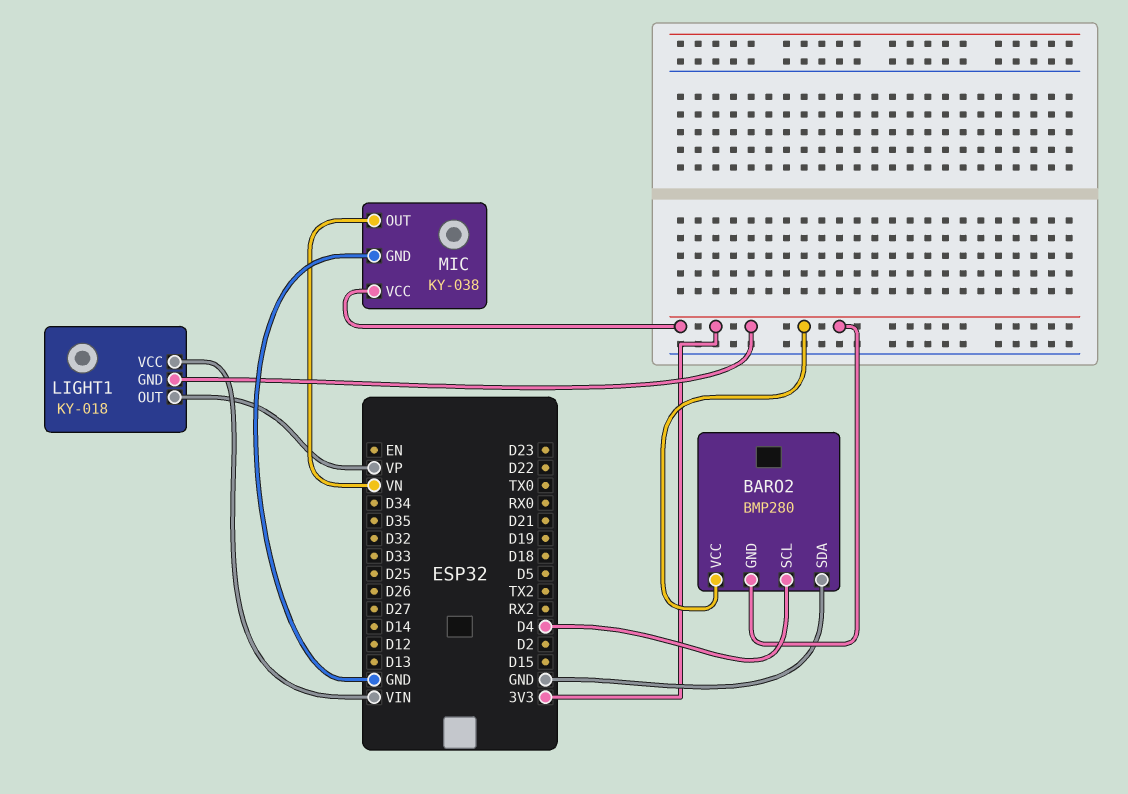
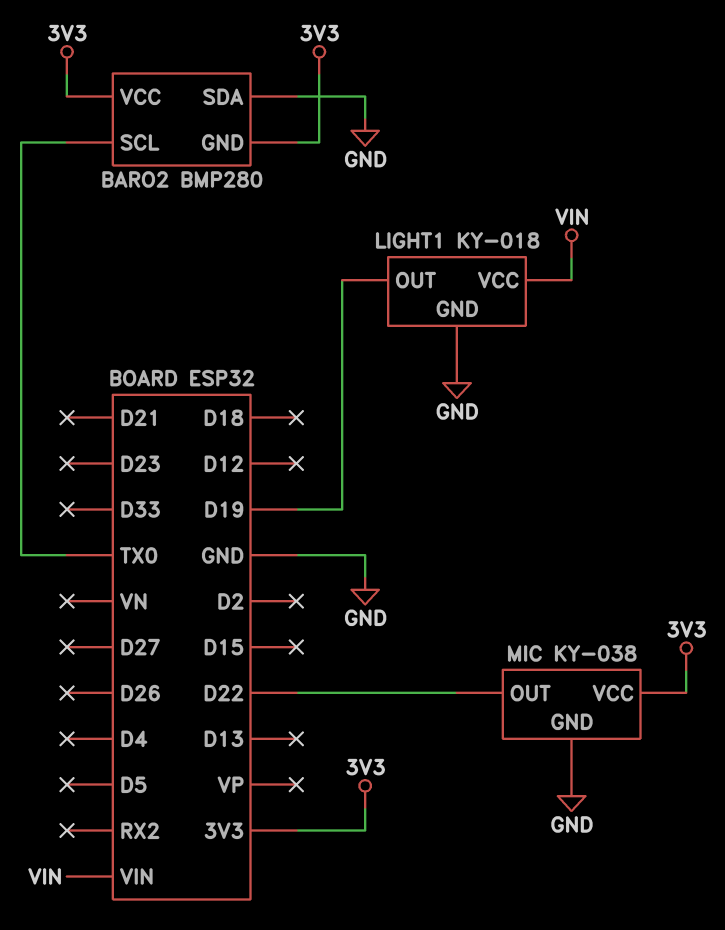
BARO2 pin SCL: D4 -> TX0
LIGHT1 pin GND: 3V3 -> GND
LIGHT1 pin OUT: VP -> D19
MIC pin OUT: VN -> D22

